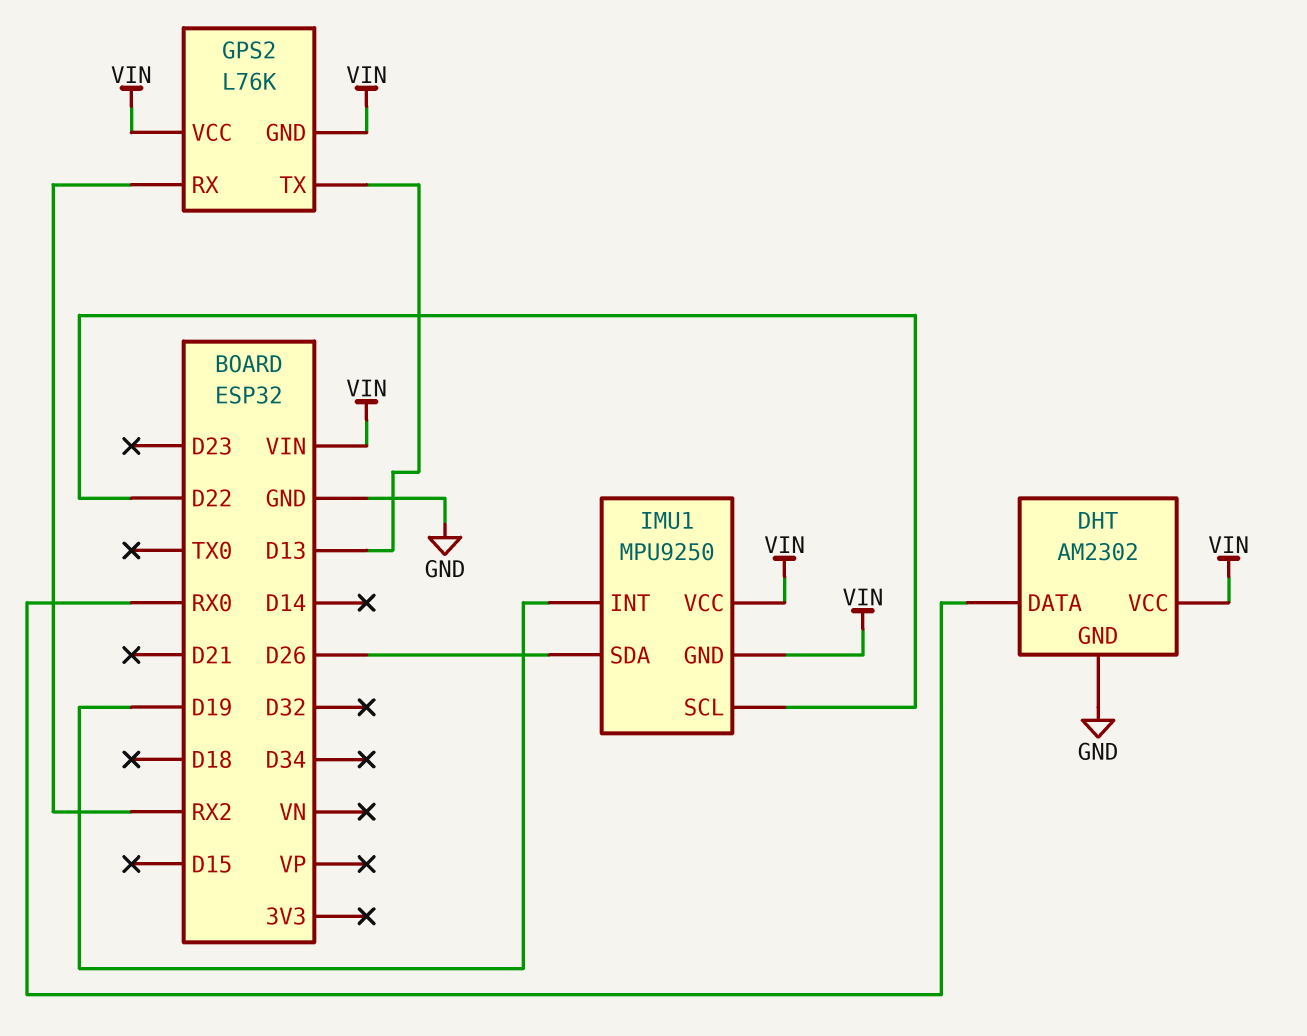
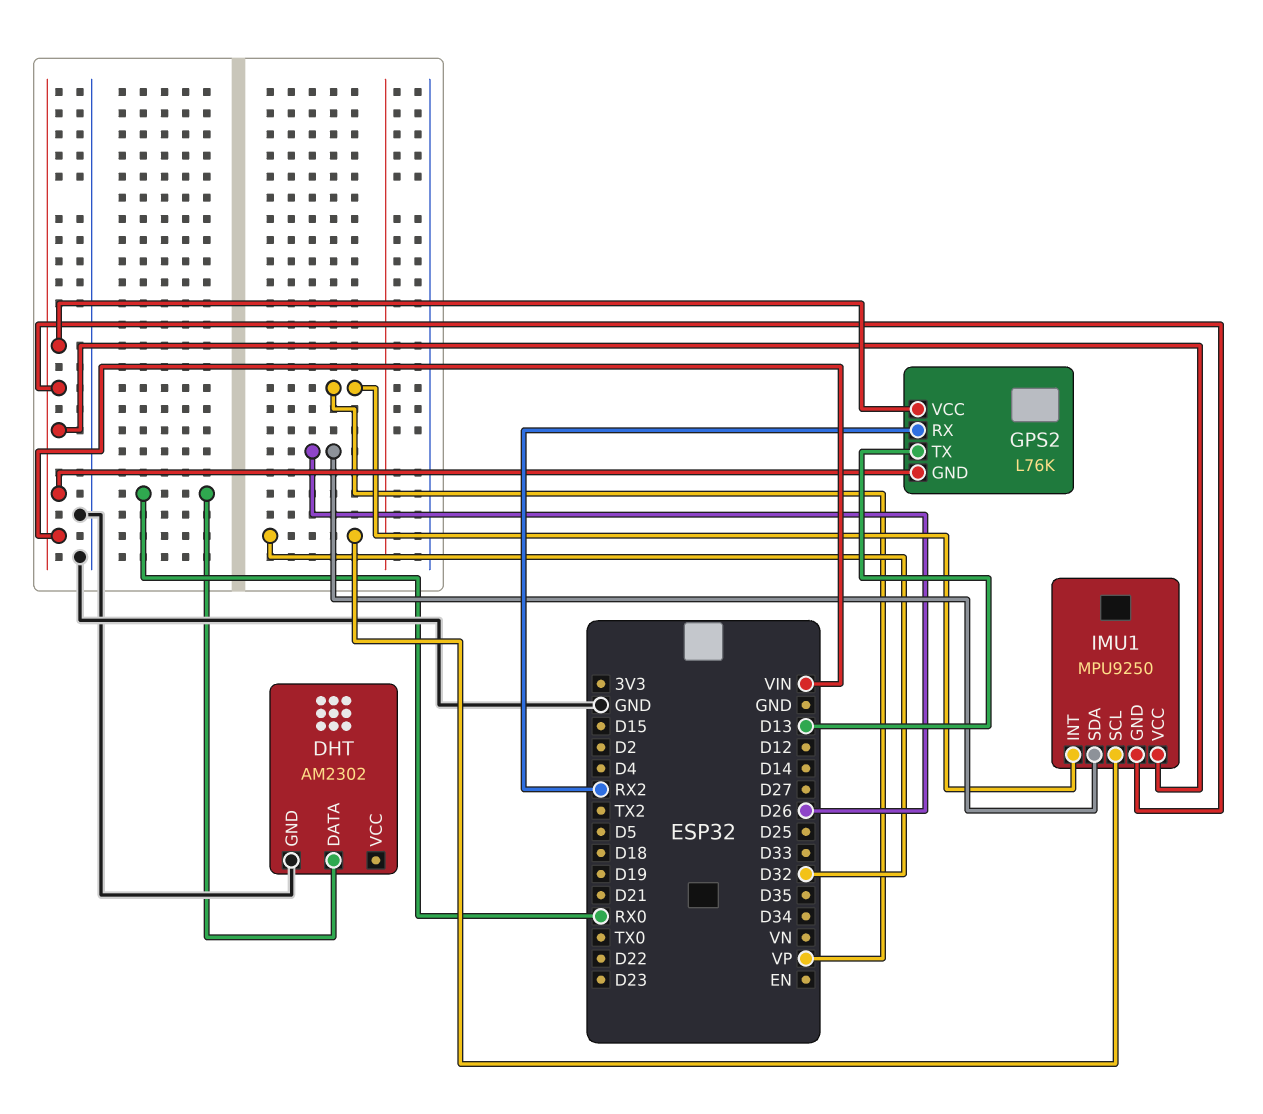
DHT pin VCC: VIN -> none
IMU1 pin INT: D19 -> VP
IMU1 pin SCL: D22 -> D32

